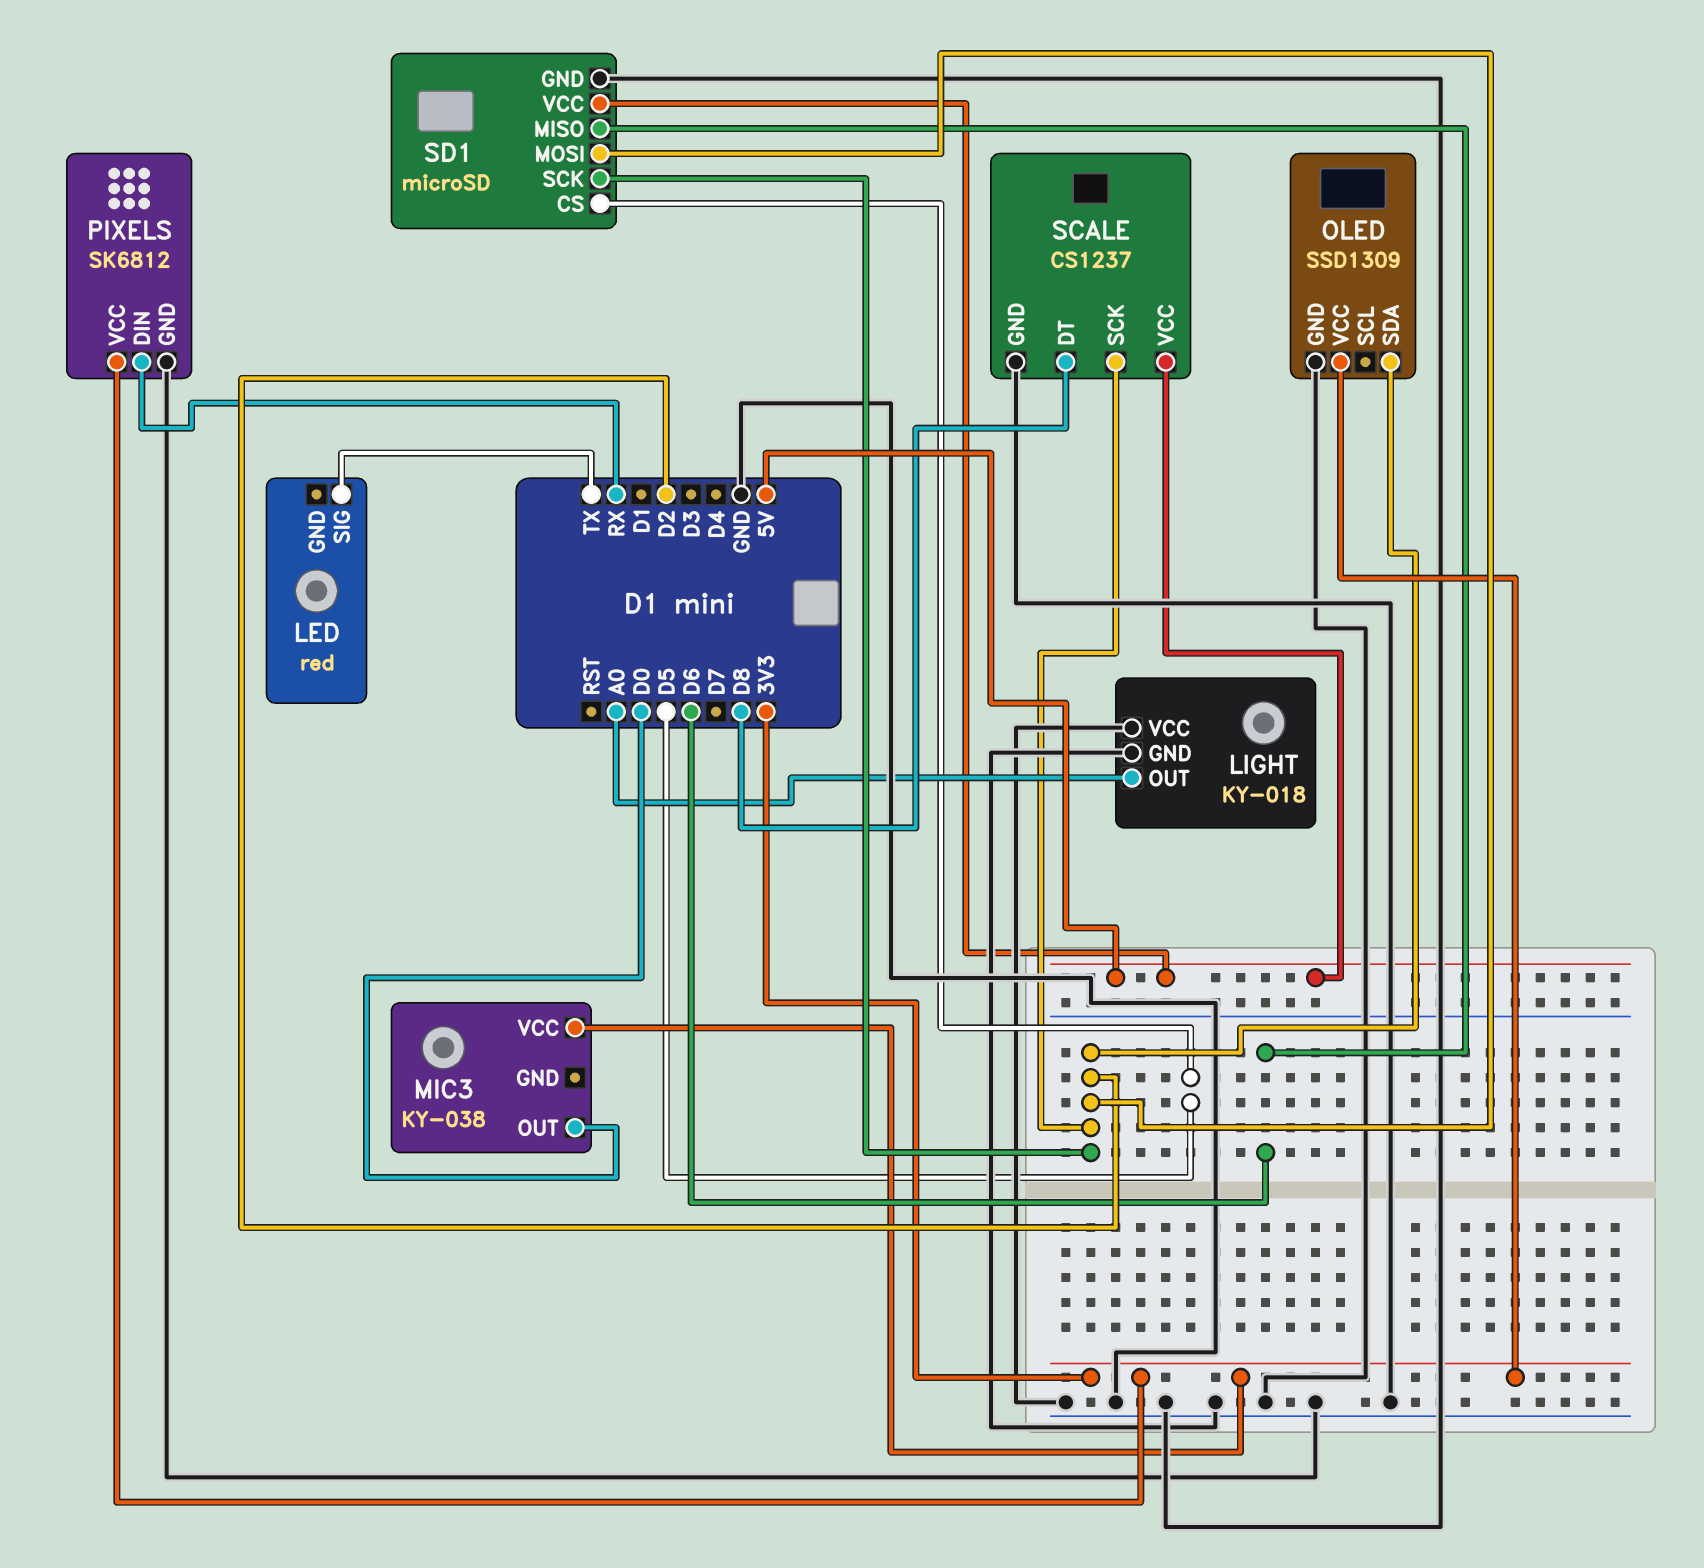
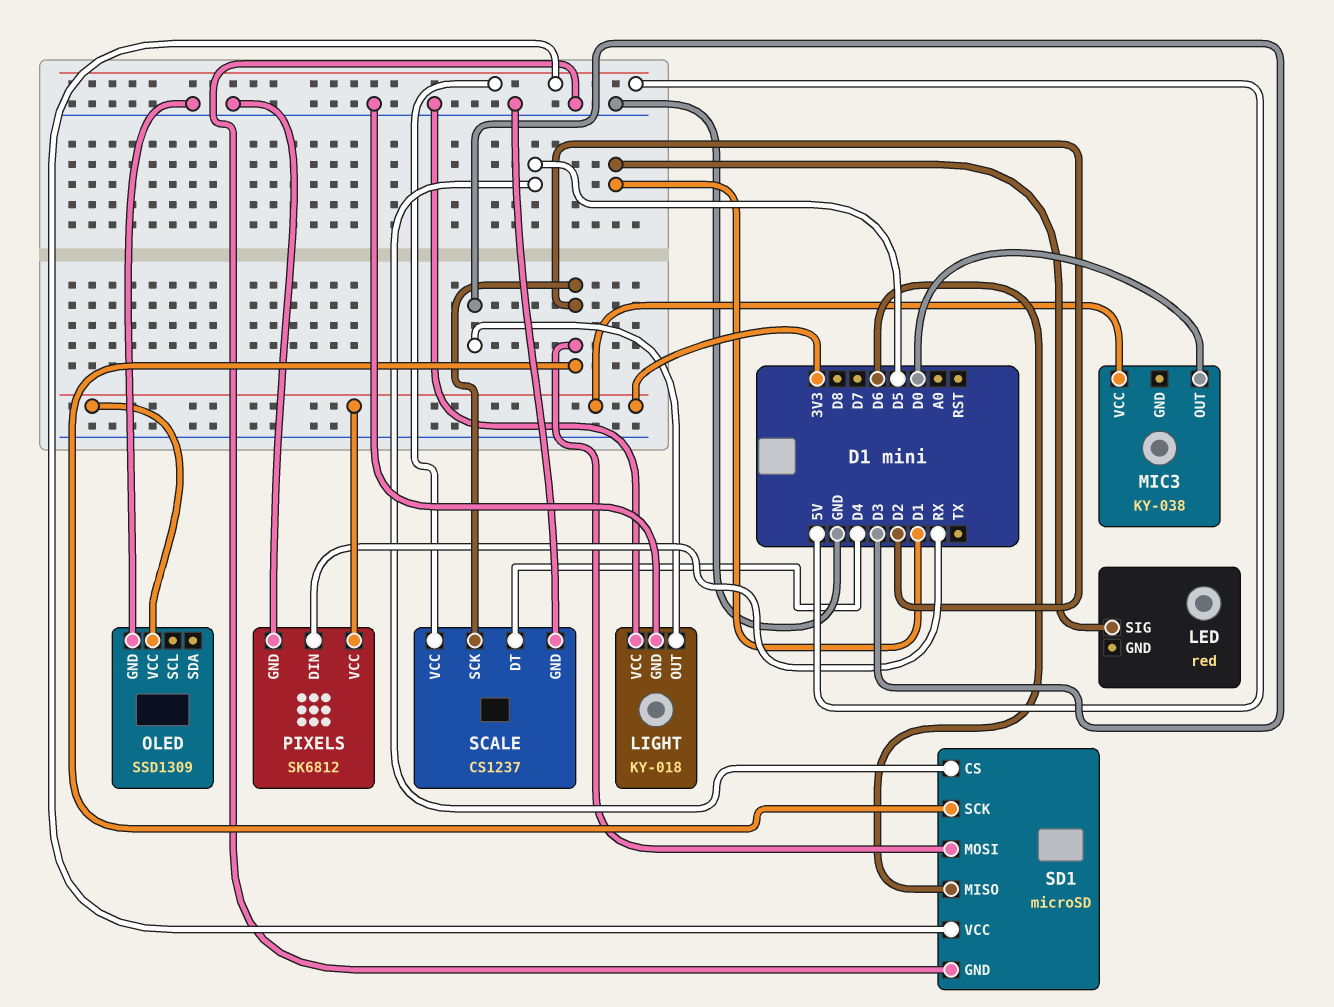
LED pin SIG: TX -> D1
LIGHT pin OUT: A0 -> D3
OLED pin SDA: D2 -> none
SCALE pin DT: D8 -> D4

